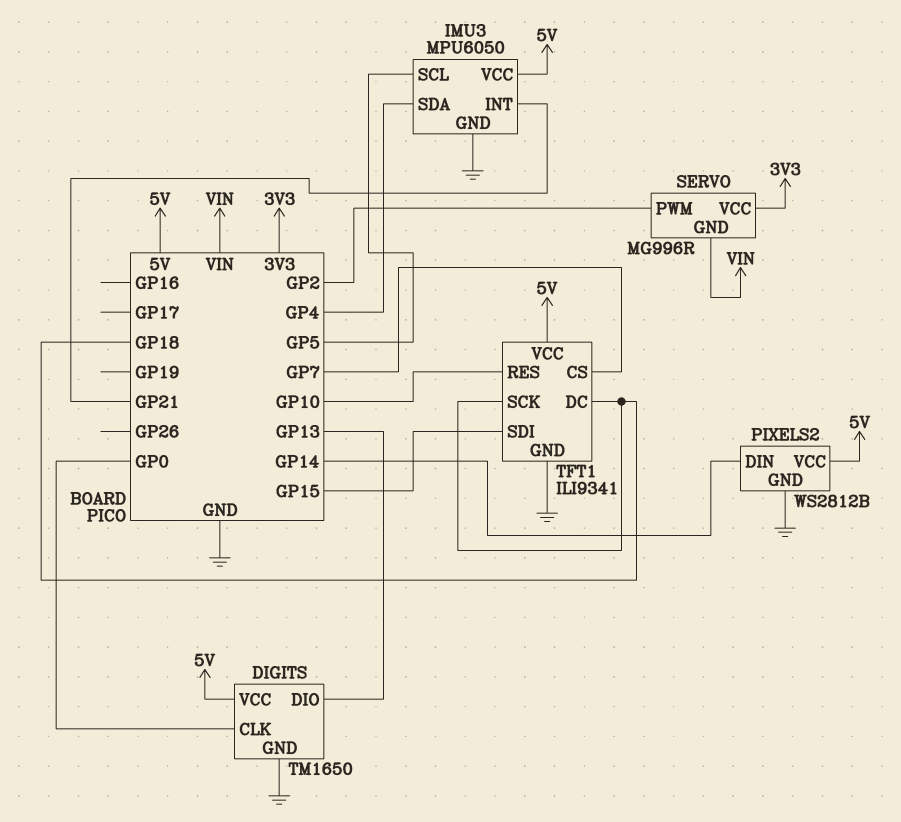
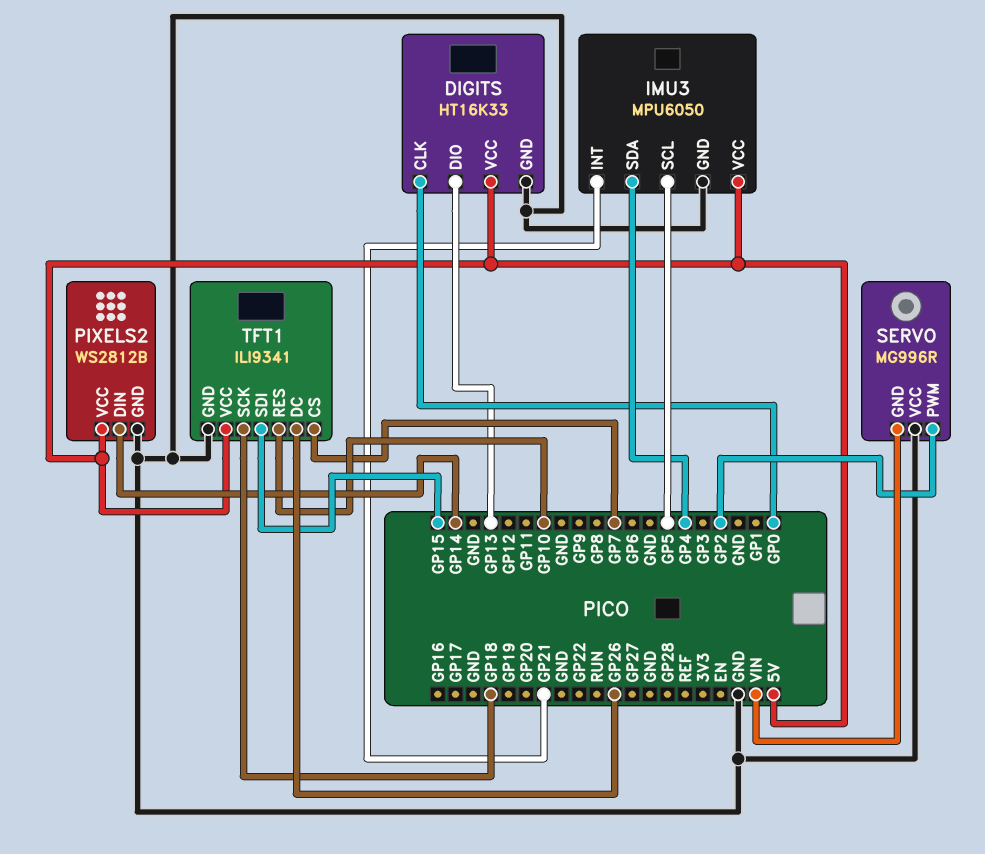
DIGITS: TM1650 -> HT16K33
SERVO pin VCC: 3V3 -> GND
TFT1 pin DC: GP18 -> GP26

